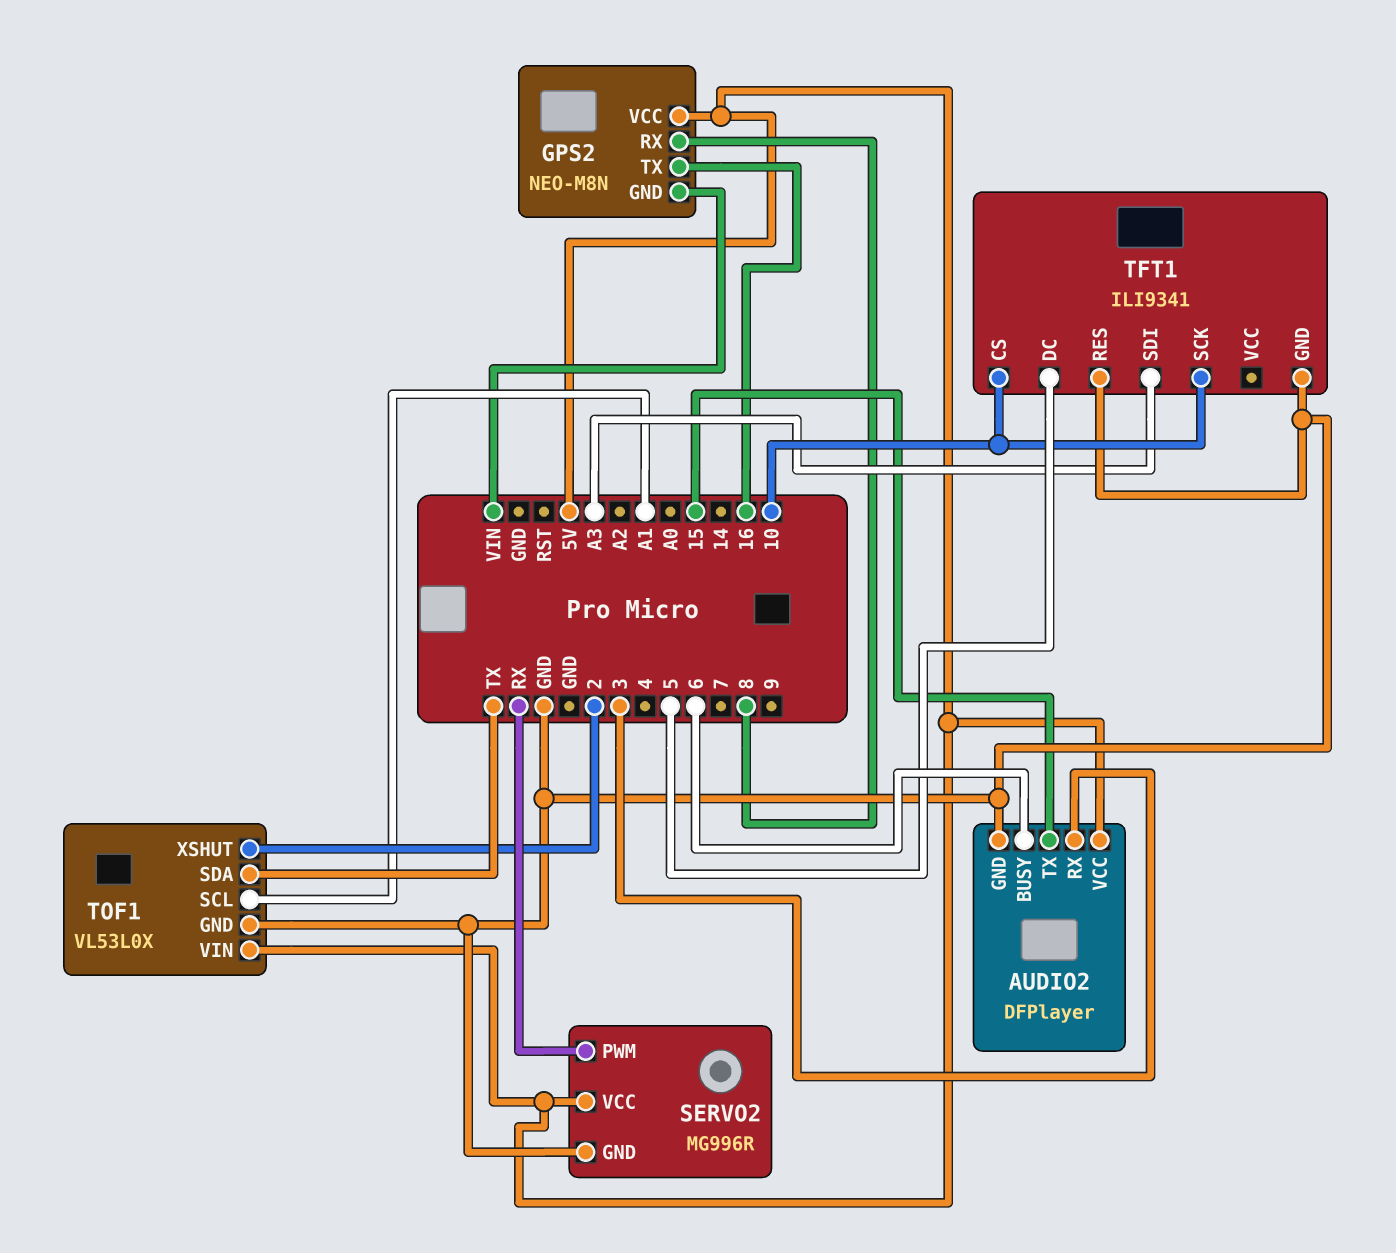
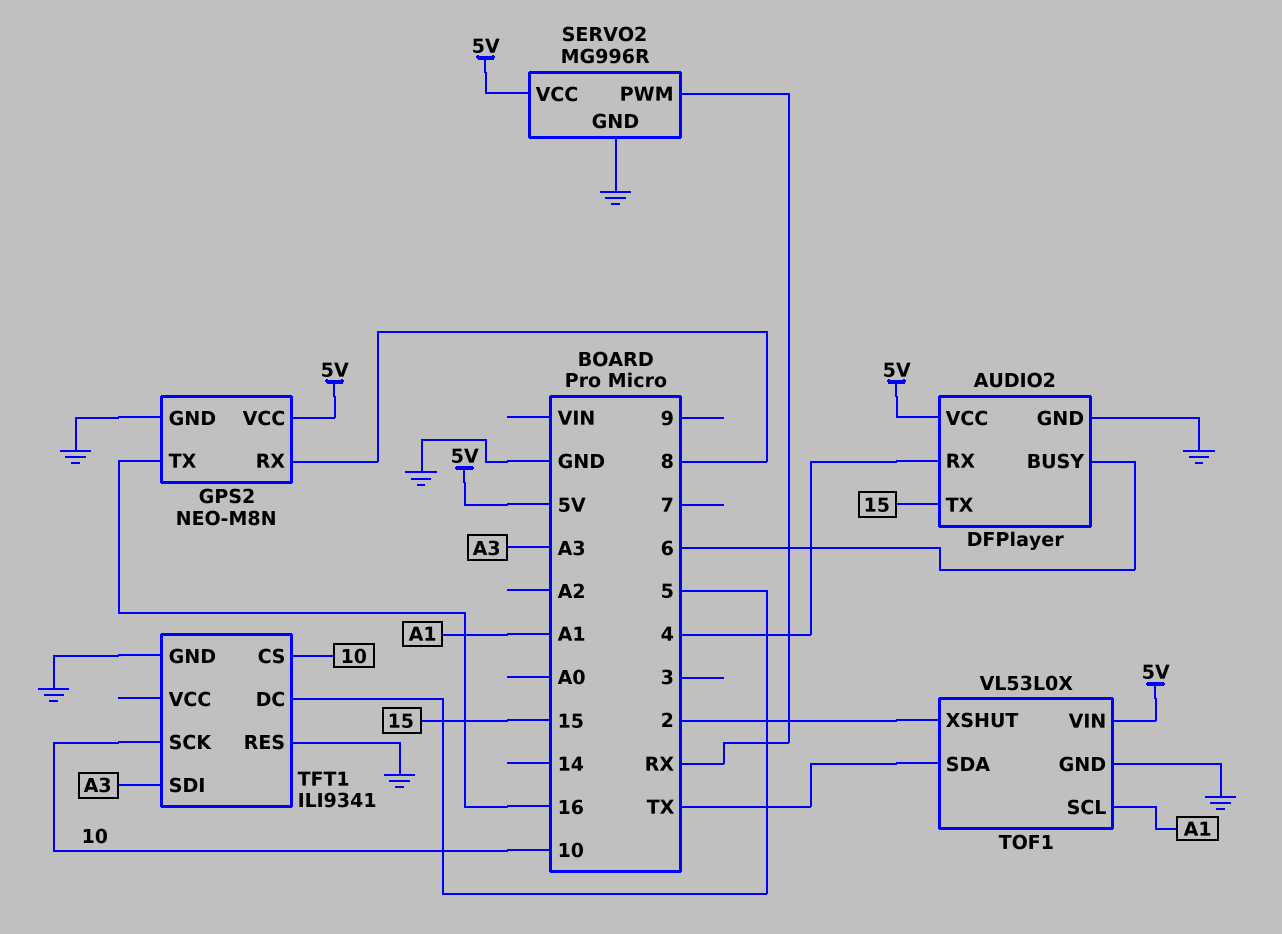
AUDIO2 pin RX: 3 -> 4
GPS2 pin GND: VIN -> GND

